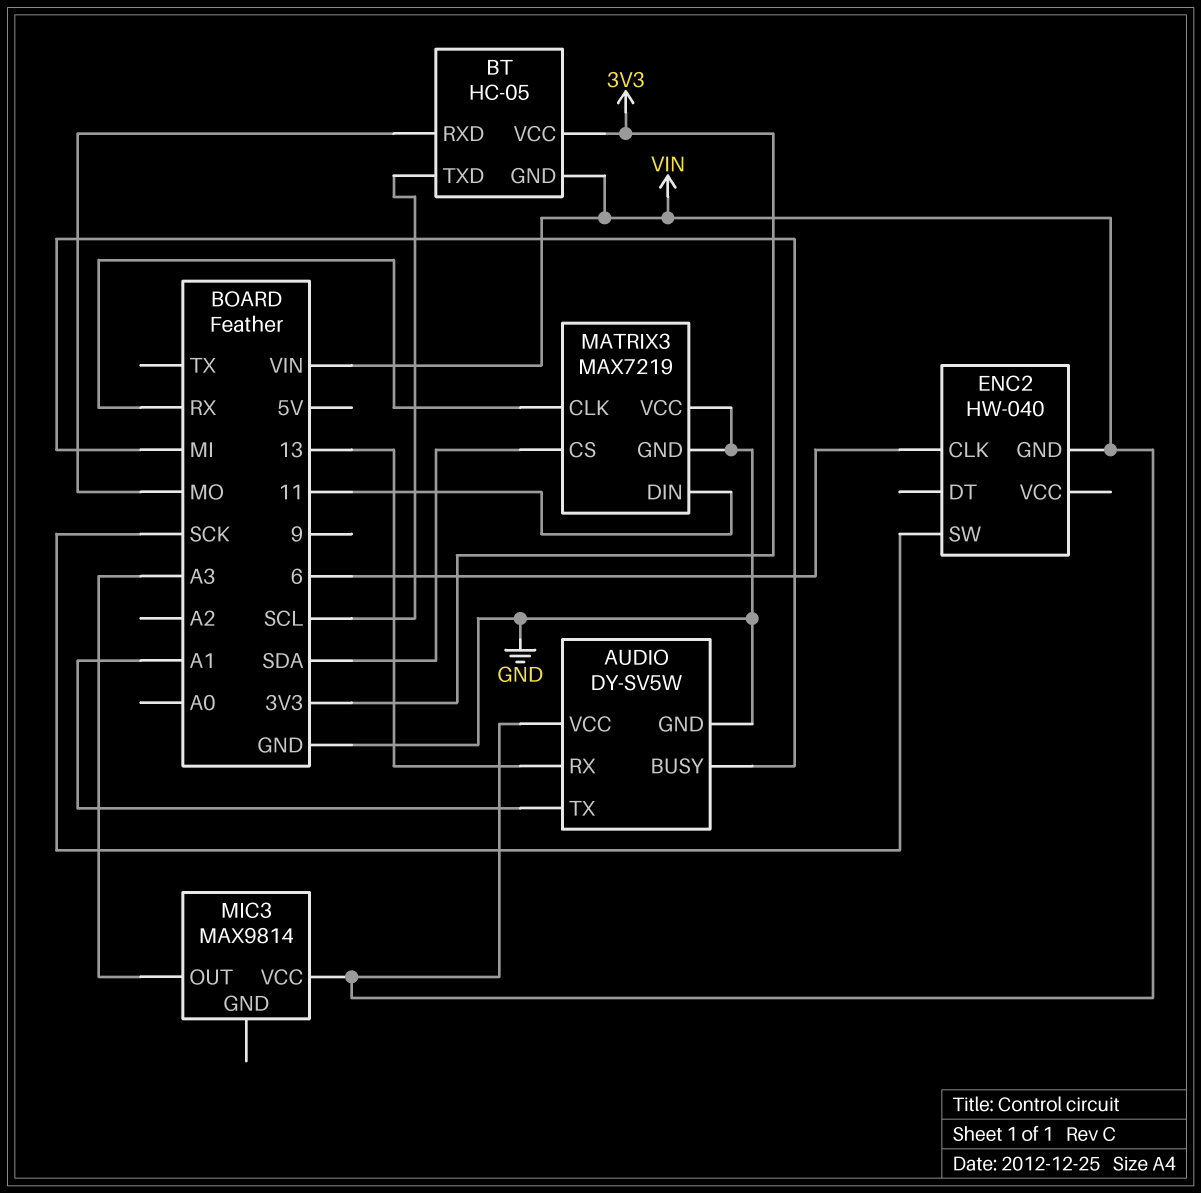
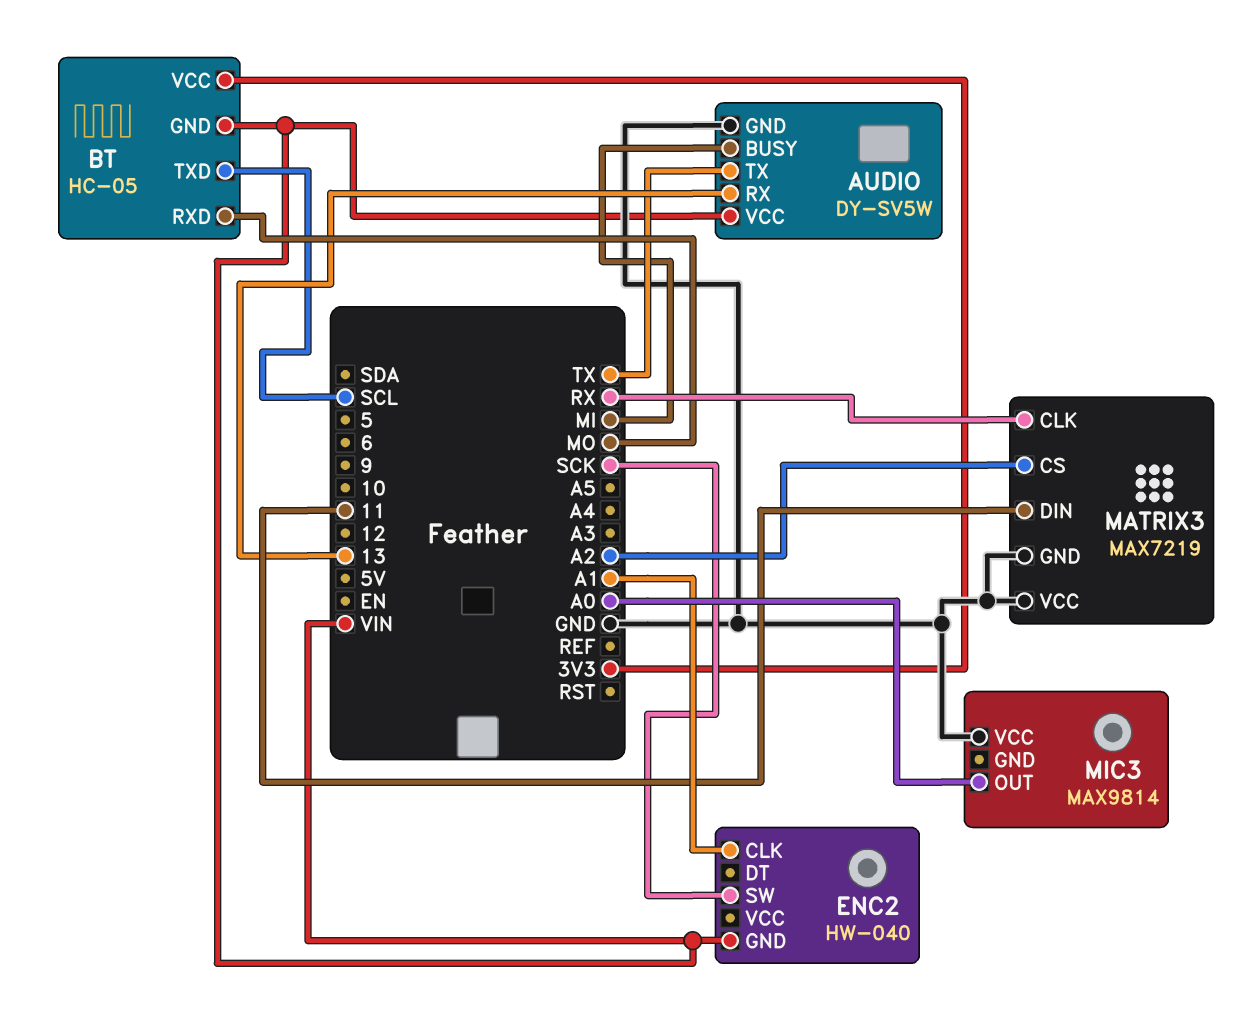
AUDIO pin TX: A1 -> TX
ENC2 pin CLK: 6 -> A1
MATRIX3 pin CS: SDA -> A2
MIC3 pin OUT: A3 -> A0
MIC3 pin VCC: VIN -> GND

